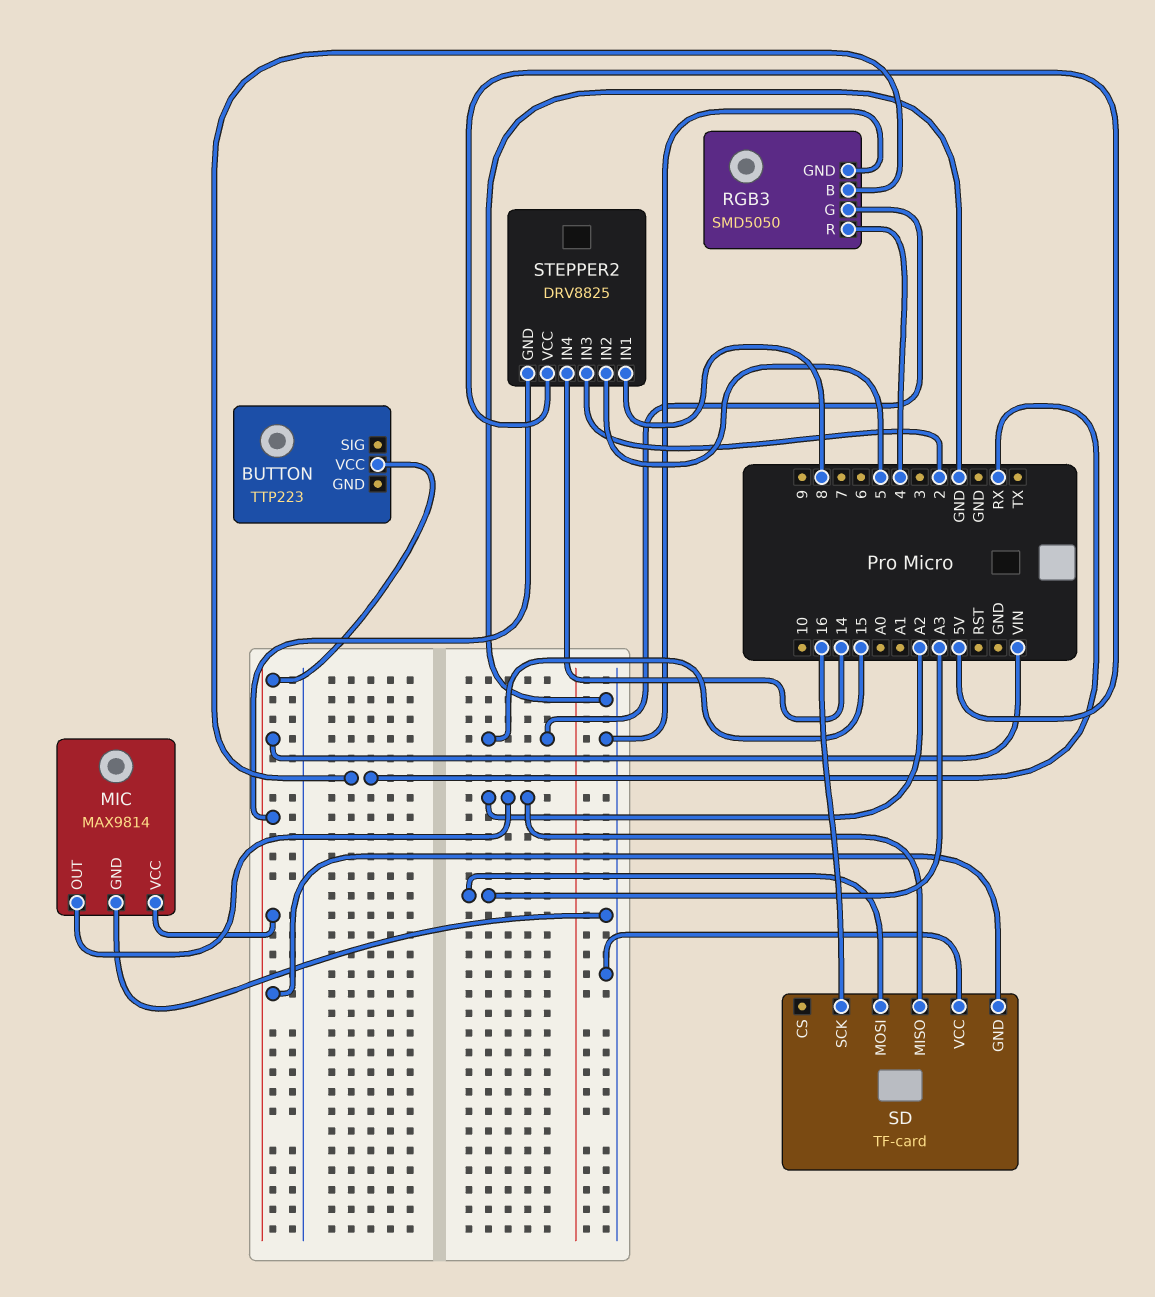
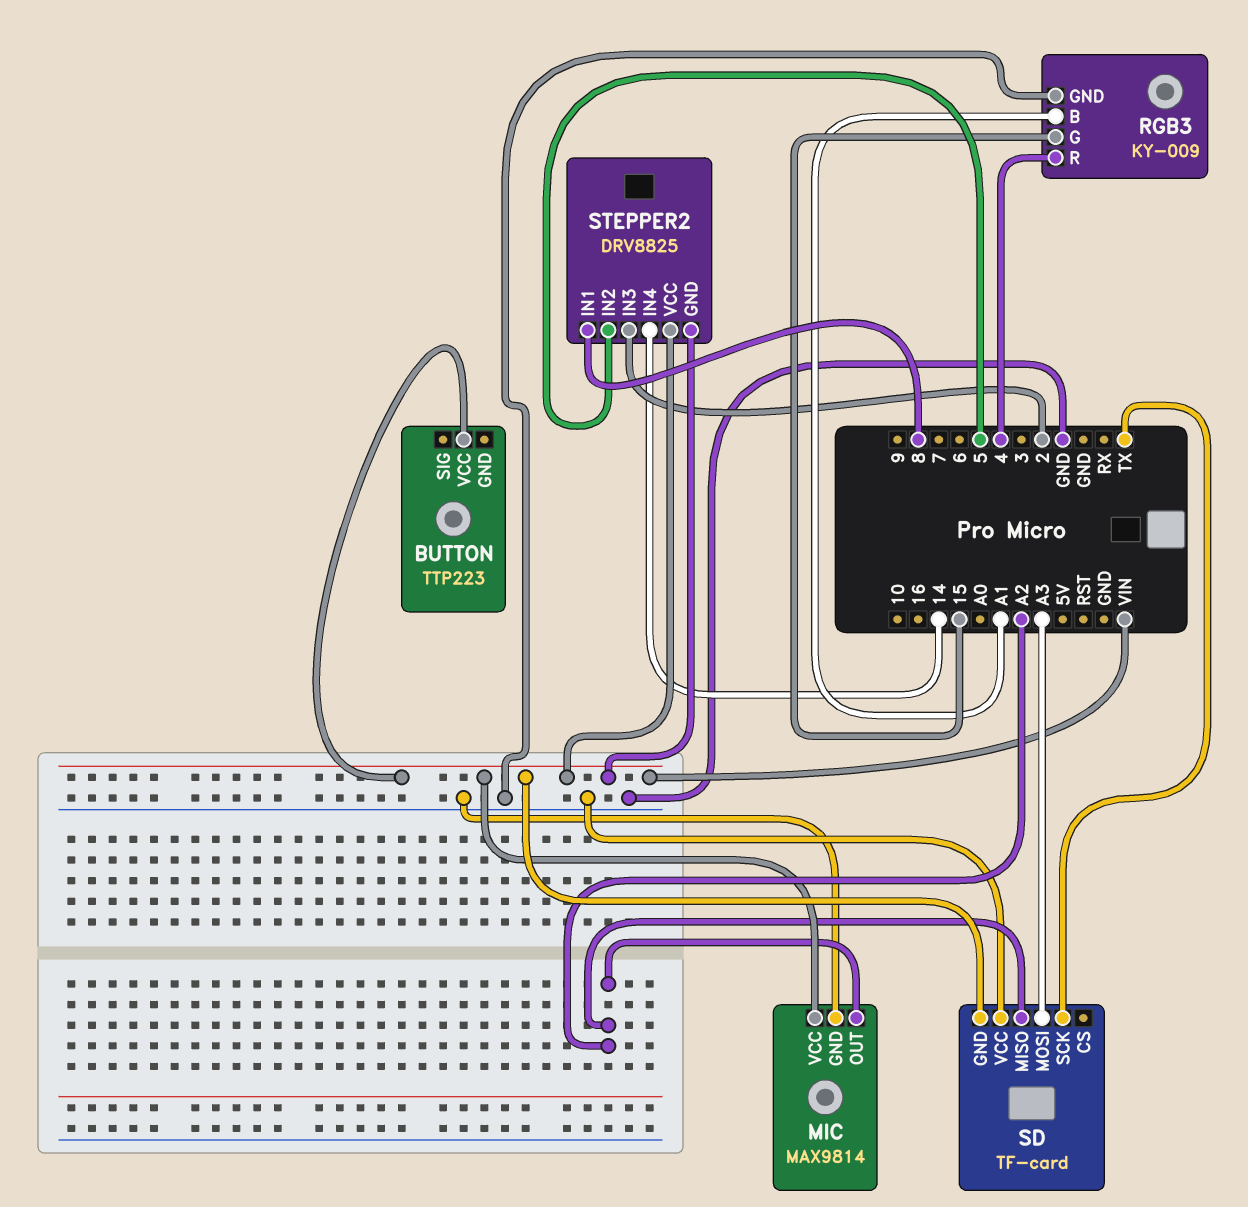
RGB3: SMD5050 -> KY-009
RGB3 pin B: RX -> A1
SD pin SCK: 16 -> TX
STEPPER2 pin VCC: 5V -> VIN

